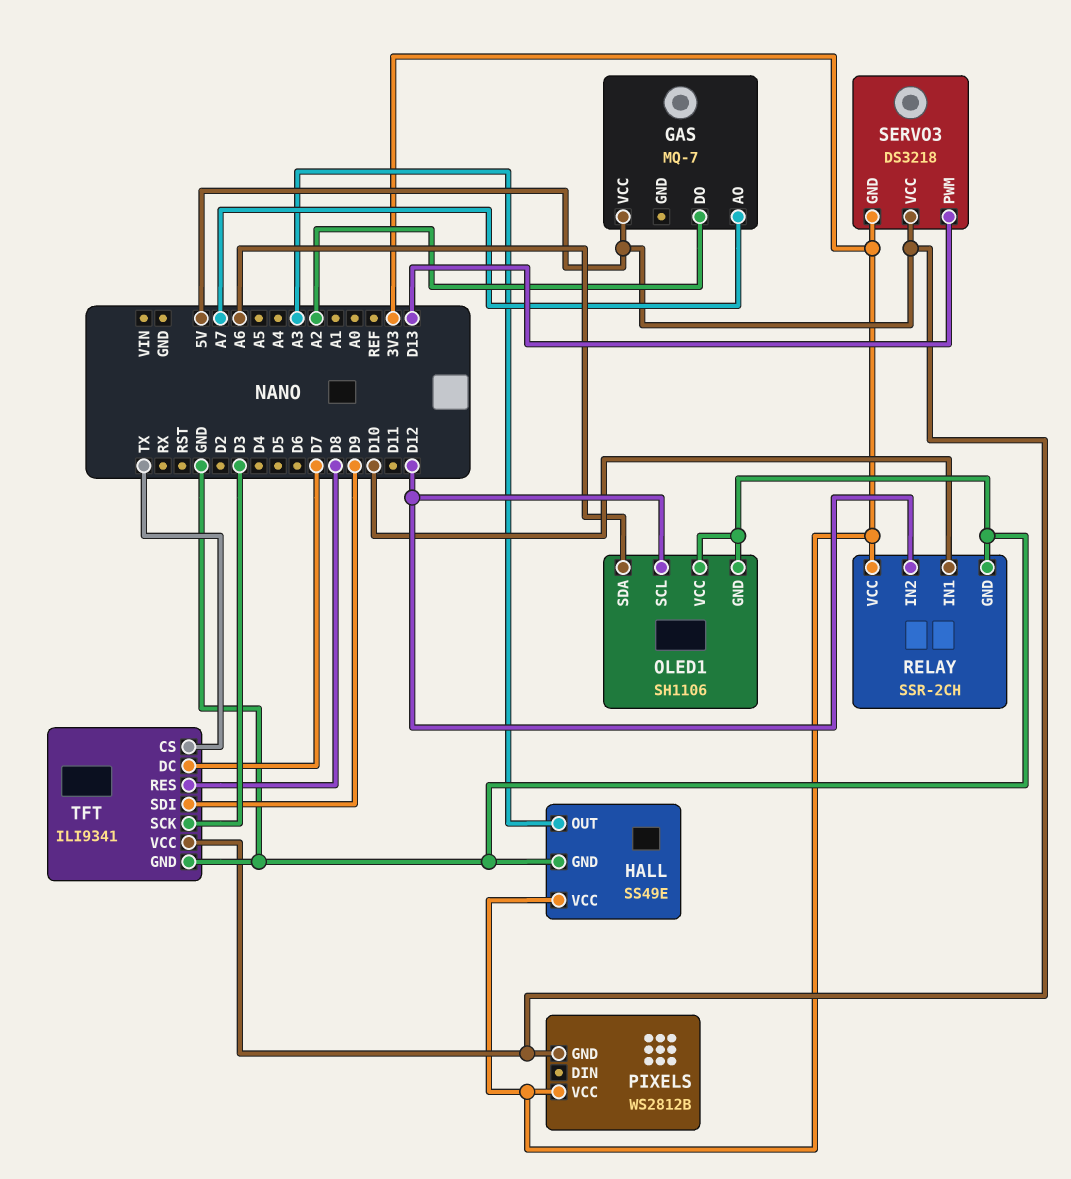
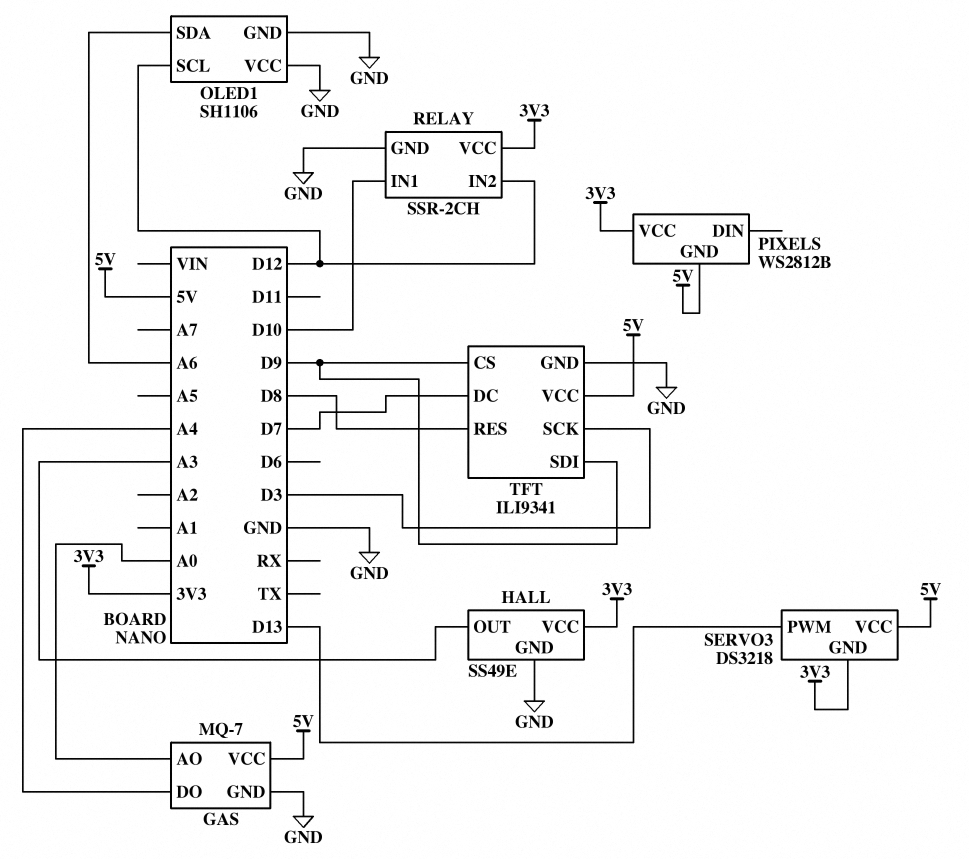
GAS pin AO: A7 -> A0
GAS pin DO: A2 -> A4
GAS pin GND: none -> GND
TFT pin CS: TX -> D9

